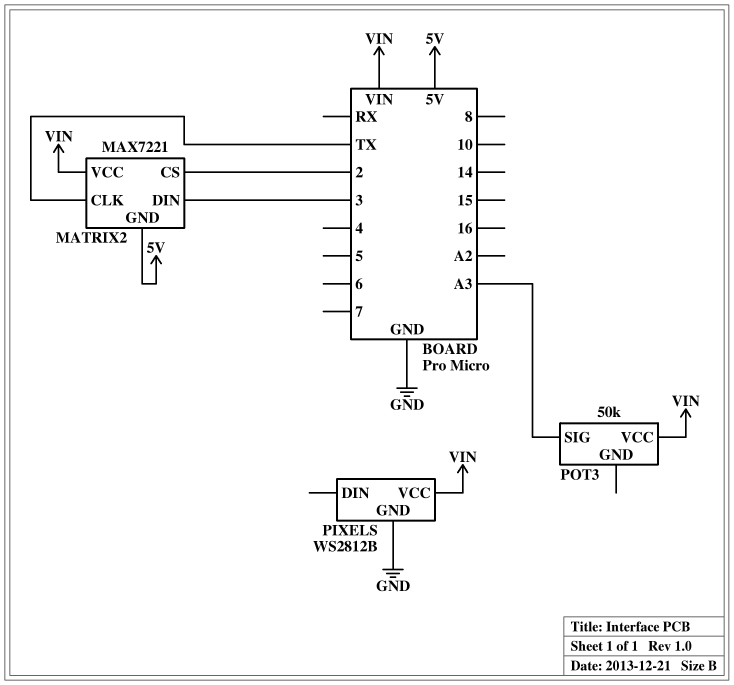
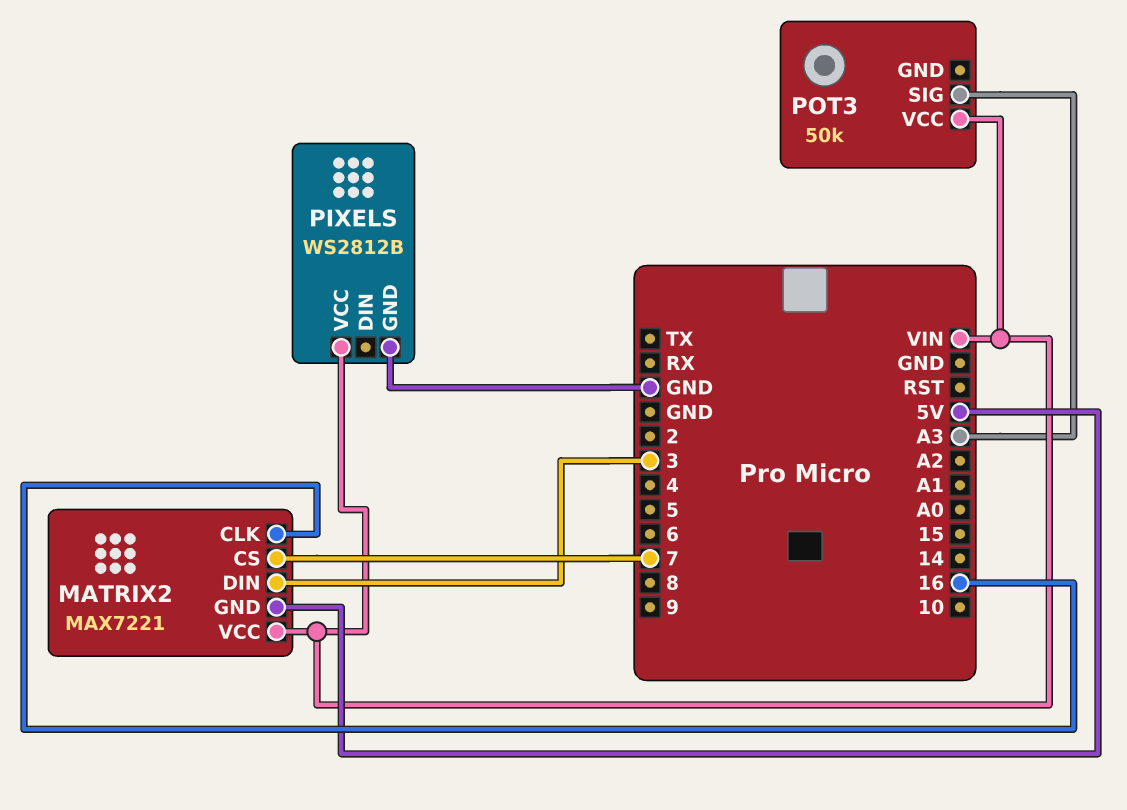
MATRIX2 pin CLK: TX -> 16
MATRIX2 pin CS: 2 -> 7

